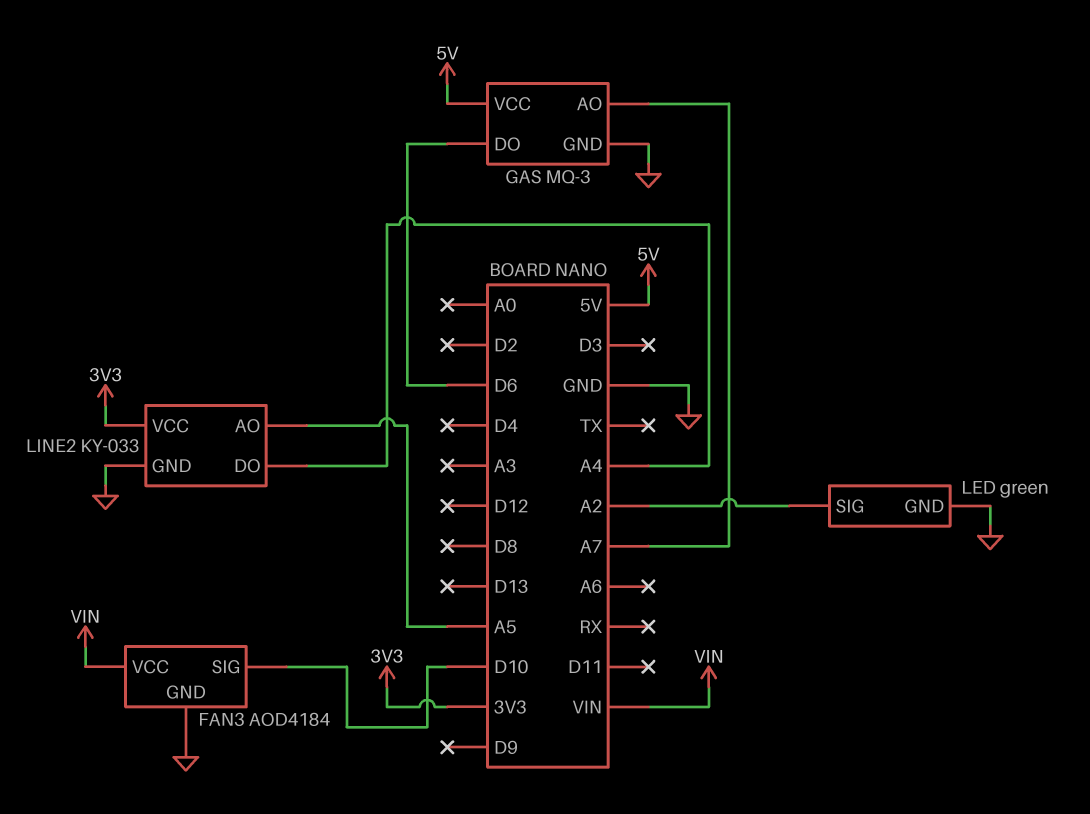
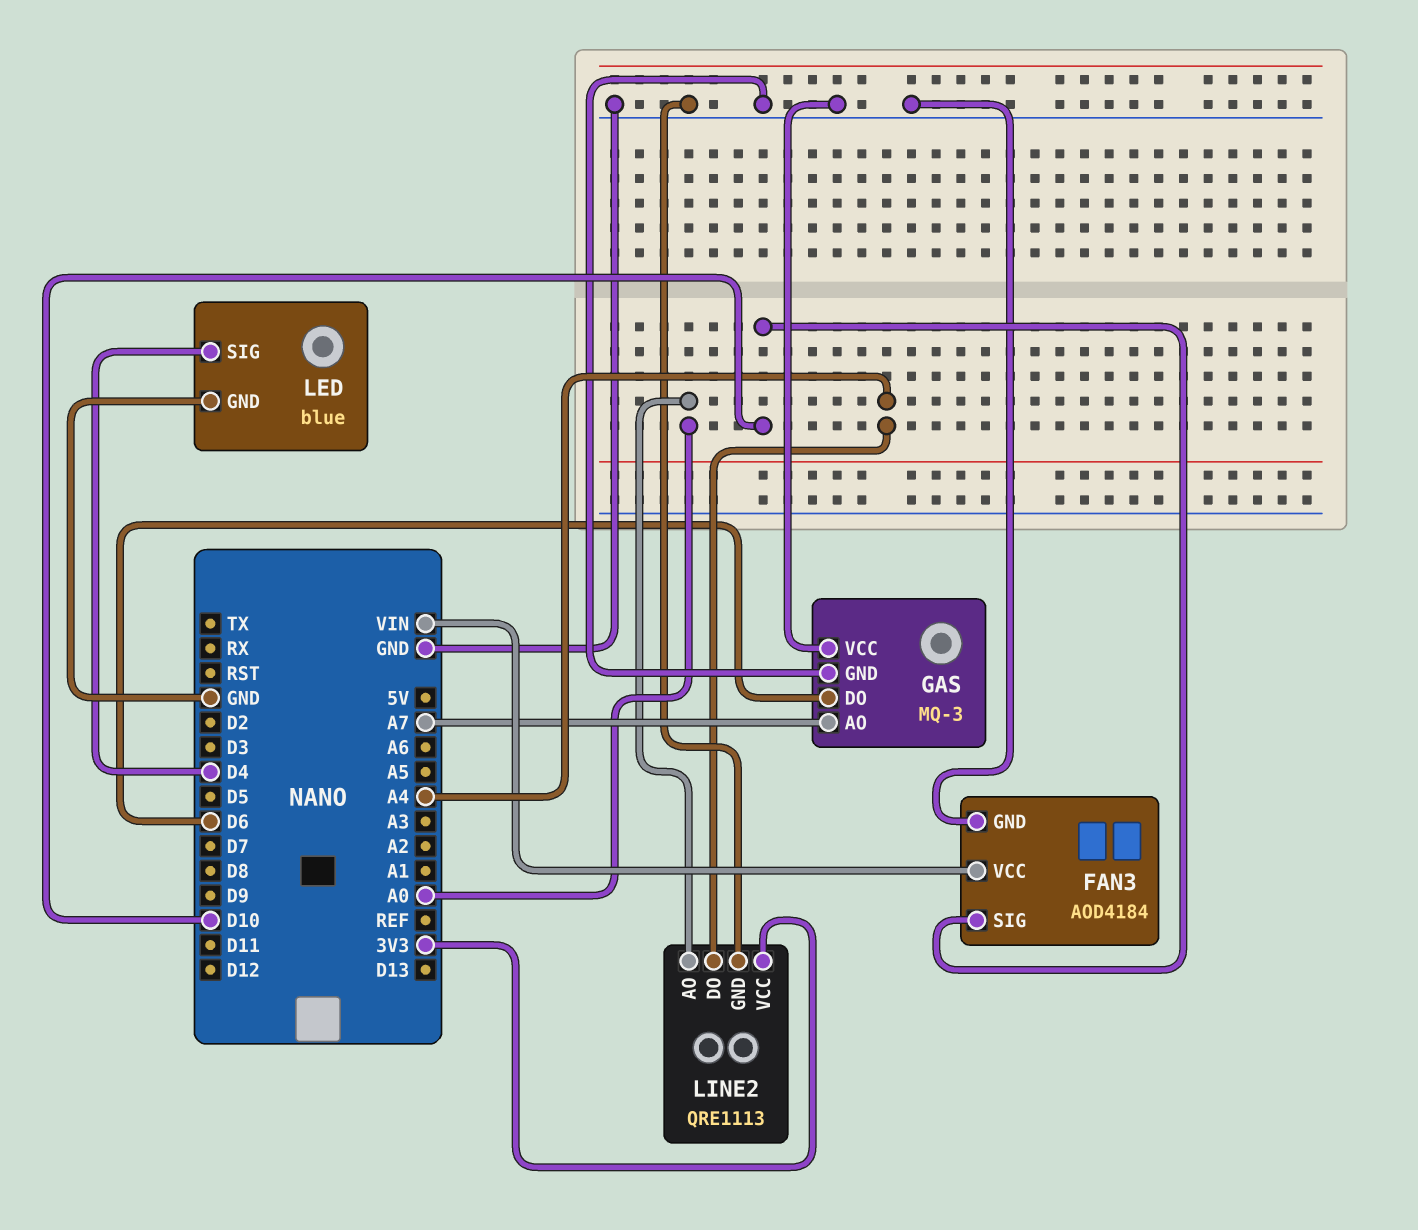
GAS pin VCC: 5V -> GND
LED: green -> blue
LED pin SIG: A2 -> D4
LINE2: KY-033 -> QRE1113
LINE2 pin AO: A5 -> A0

